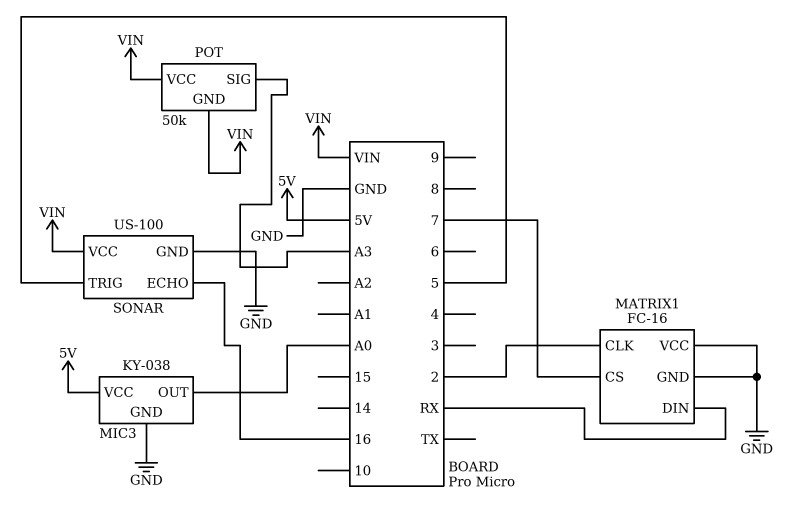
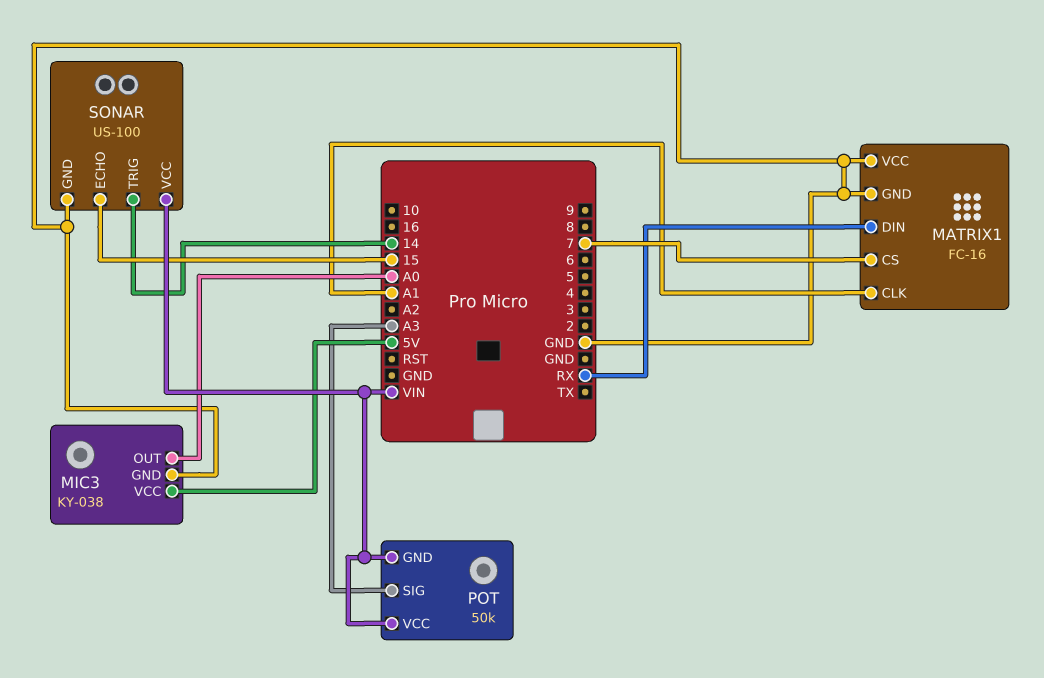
MATRIX1 pin CLK: 2 -> A1
SONAR pin ECHO: 16 -> 15
SONAR pin TRIG: 5 -> 14

